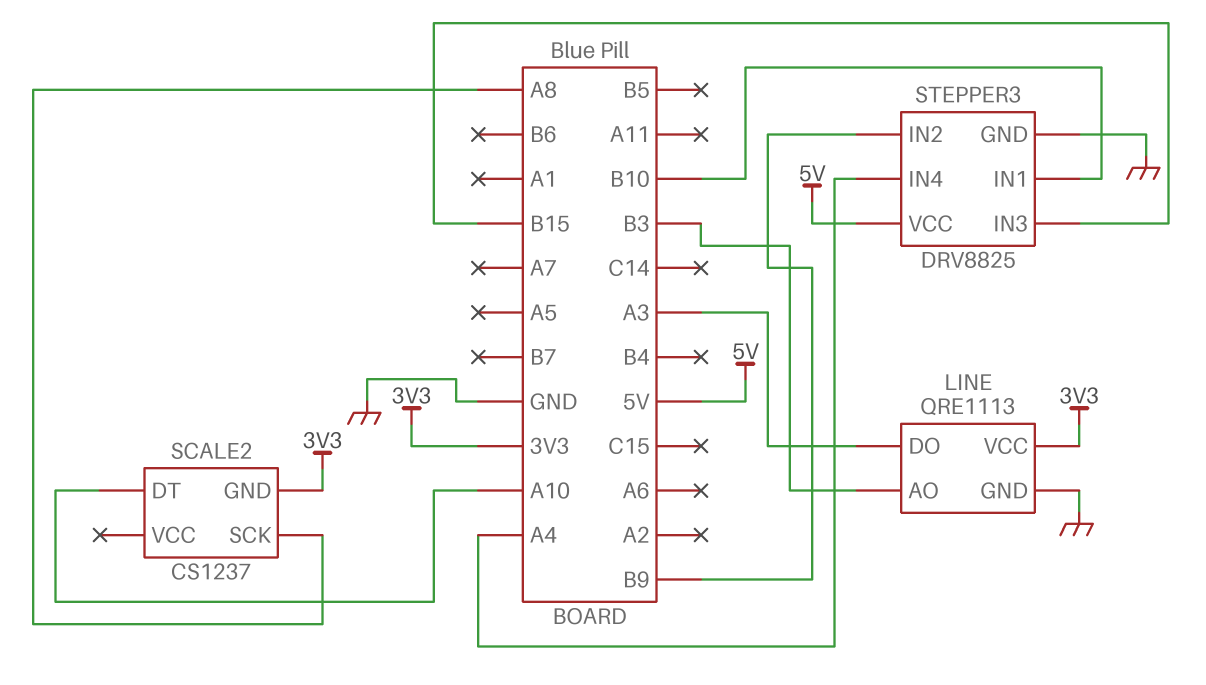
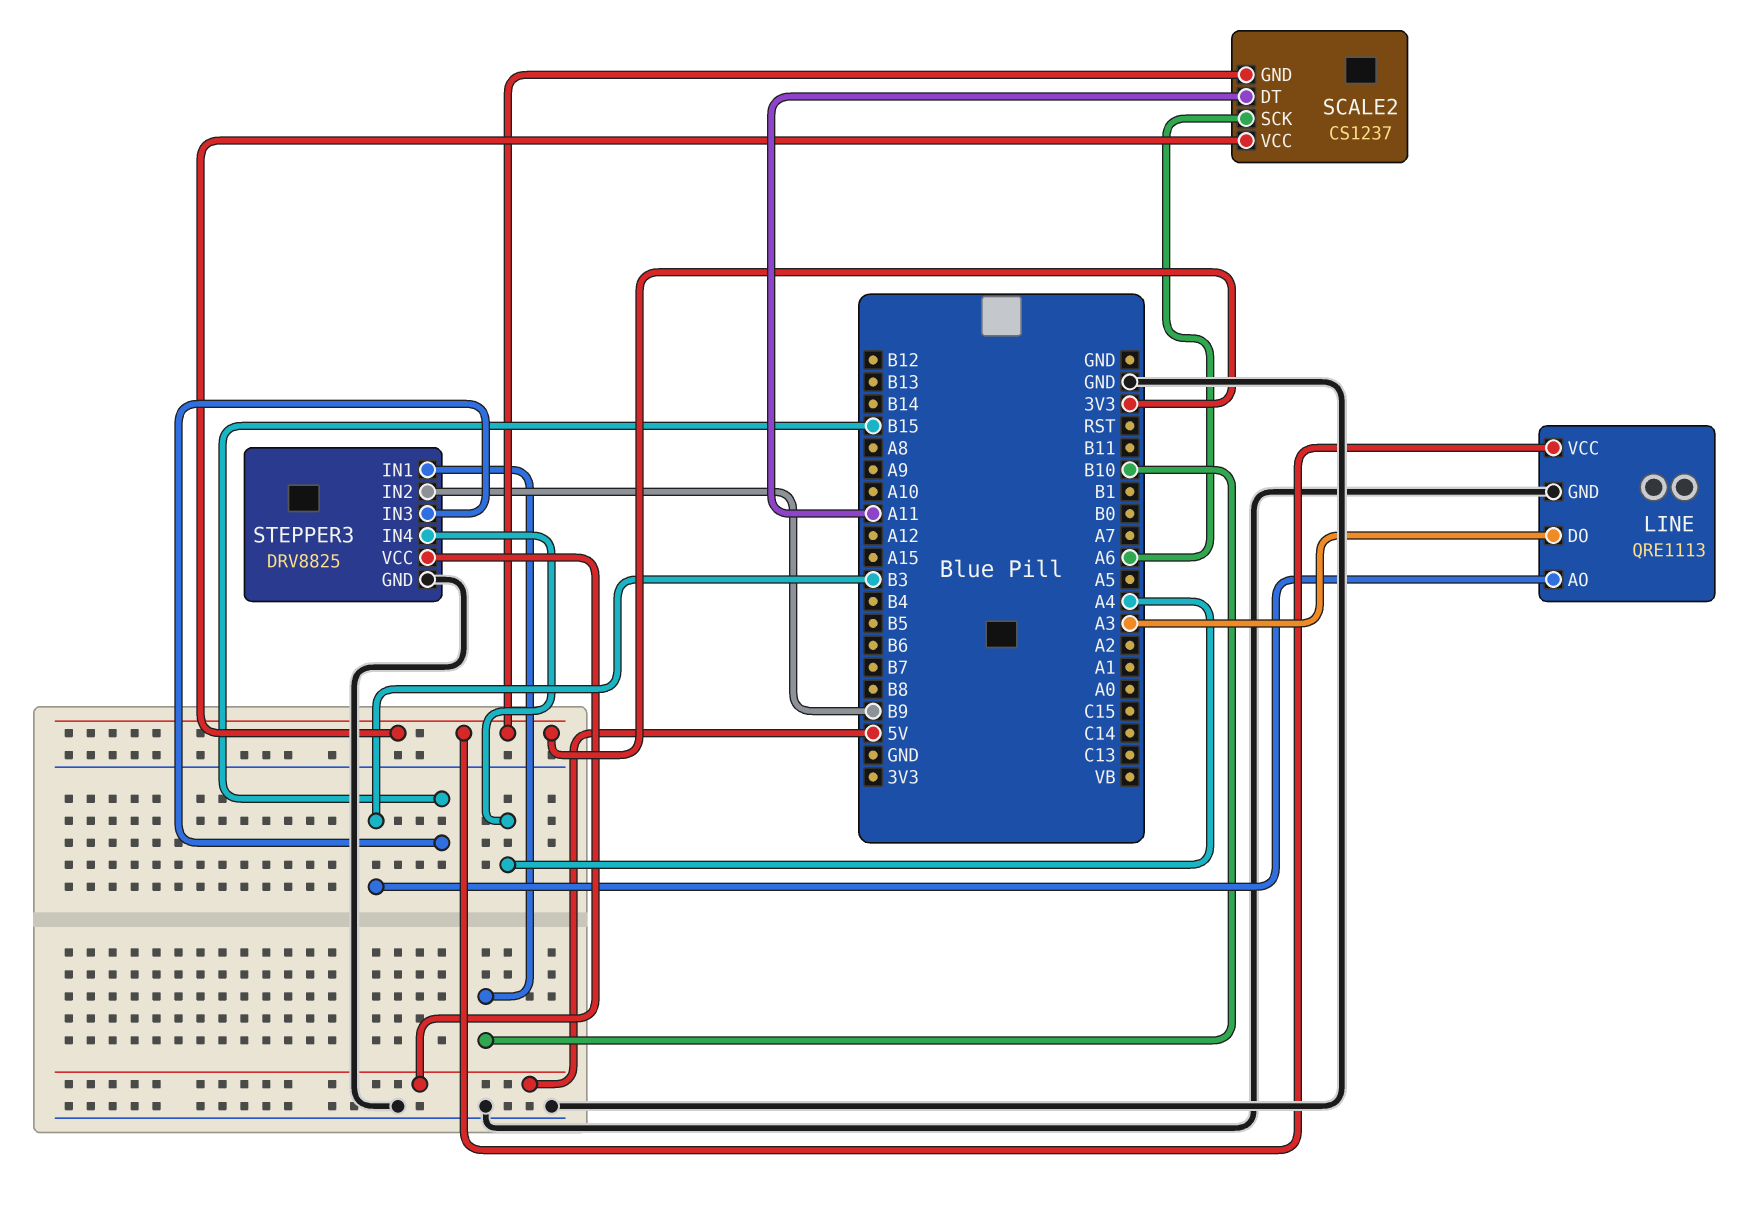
SCALE2 pin DT: A10 -> A11
SCALE2 pin SCK: A8 -> A6
SCALE2 pin VCC: none -> 3V3

